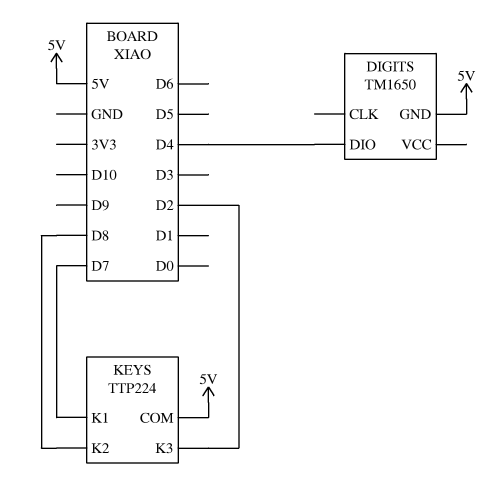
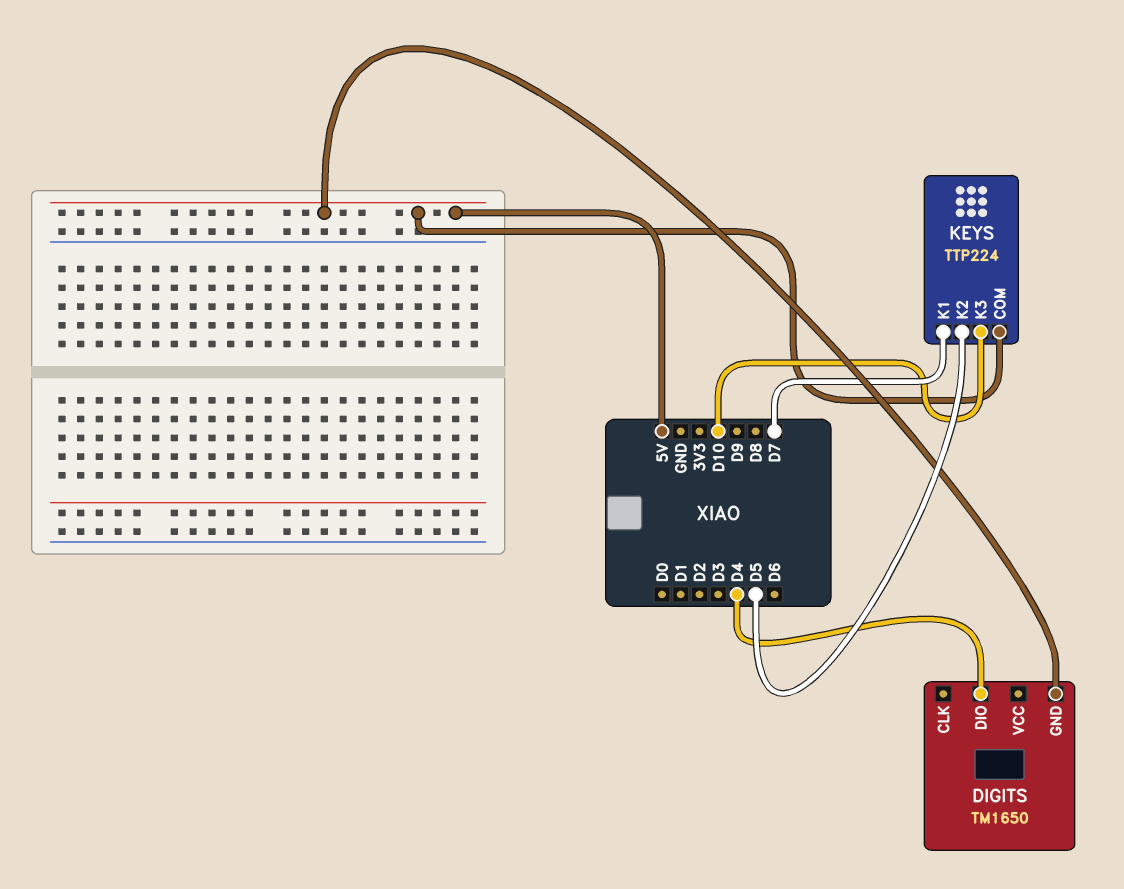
KEYS pin K2: D8 -> D5
KEYS pin K3: D2 -> D10

